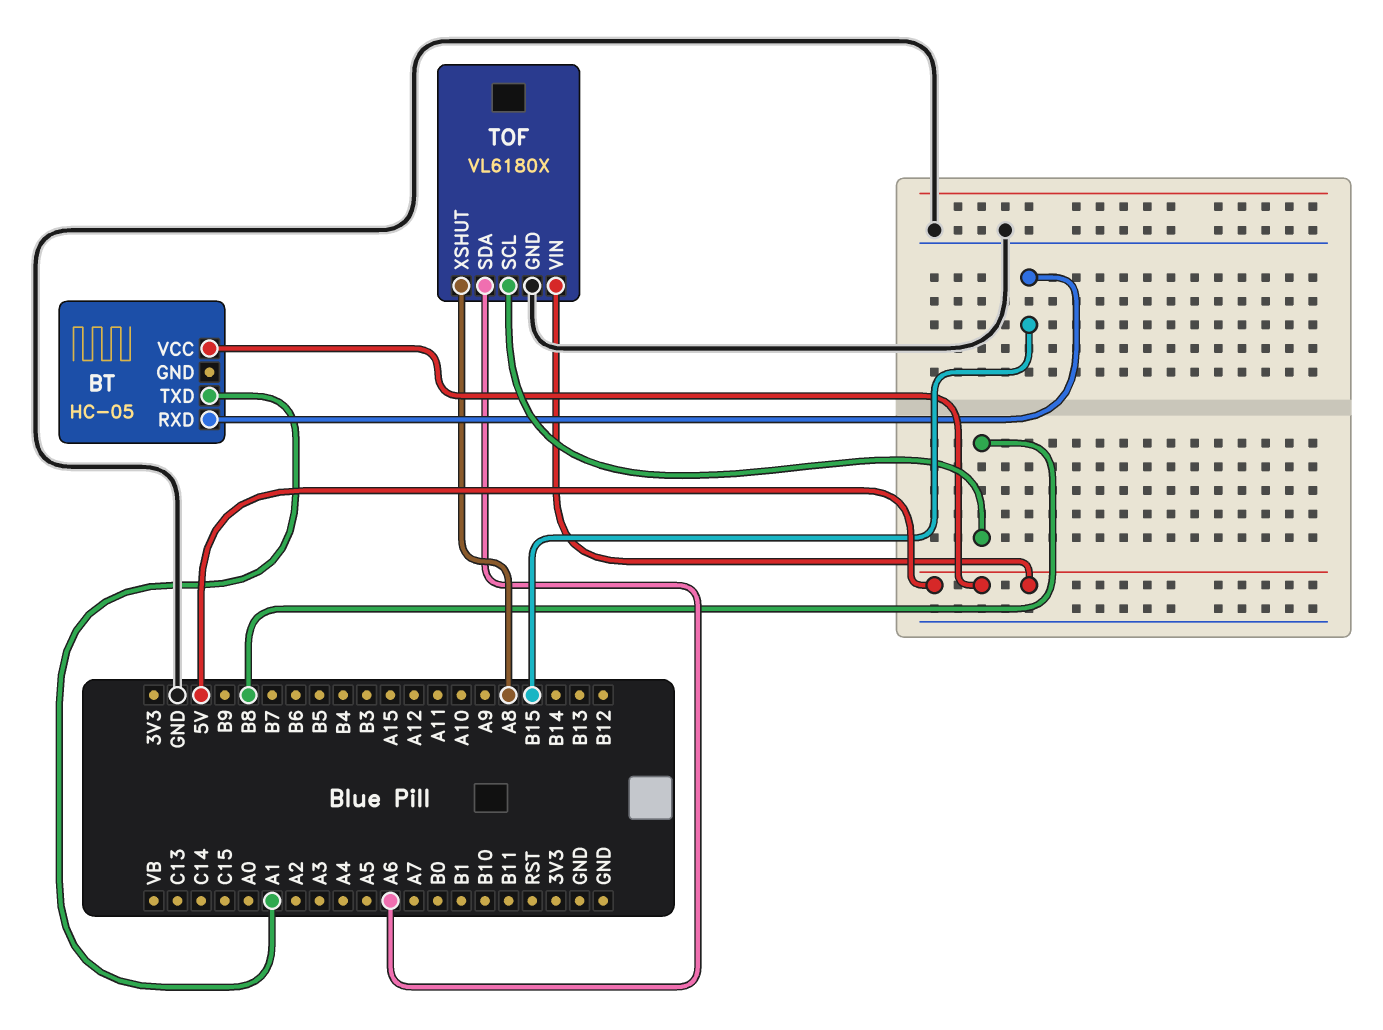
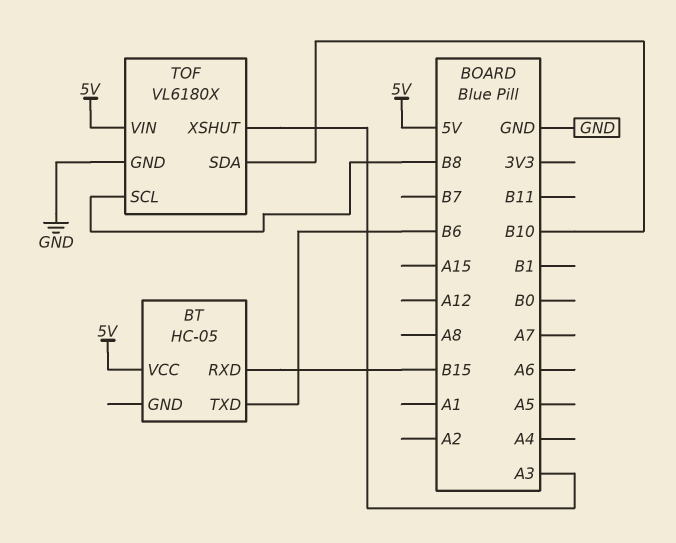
BT pin TXD: A1 -> B6
TOF pin SDA: A6 -> B10
TOF pin XSHUT: A8 -> A3

